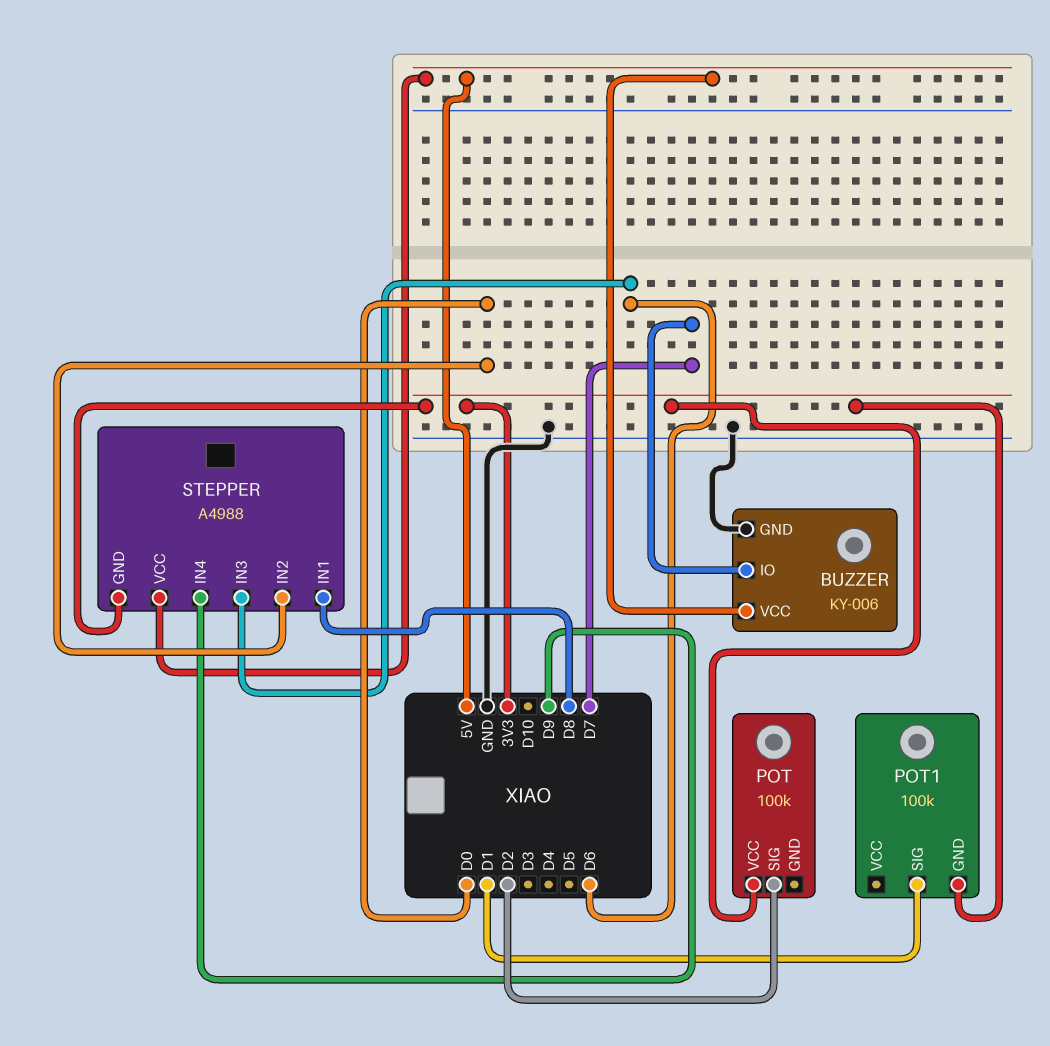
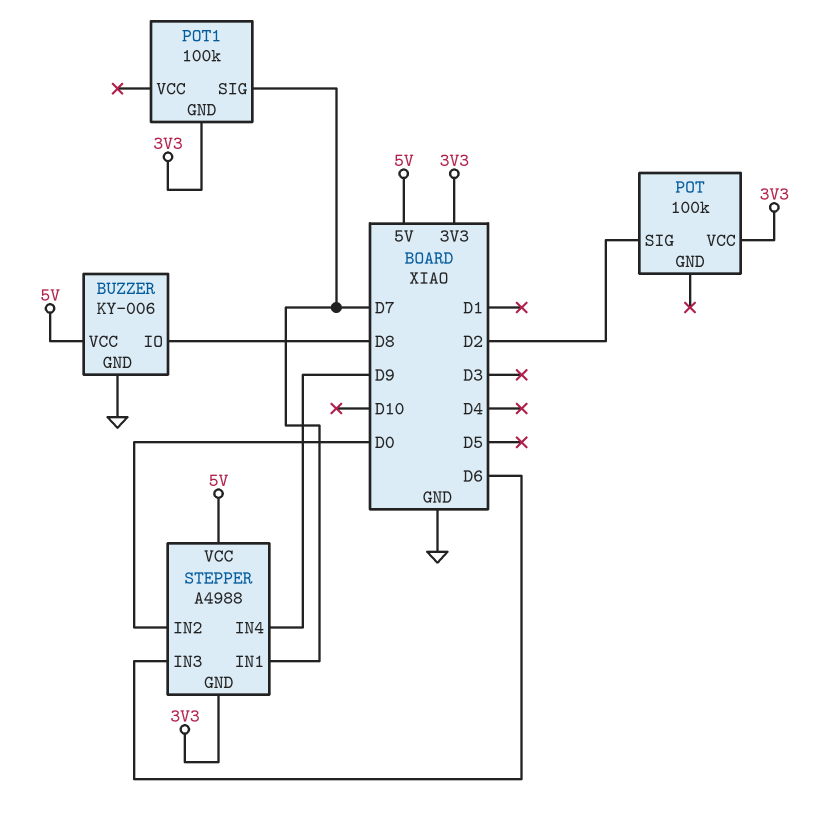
BUZZER pin IO: D7 -> D8
POT1 pin SIG: D1 -> D7
STEPPER pin IN1: D8 -> D7

